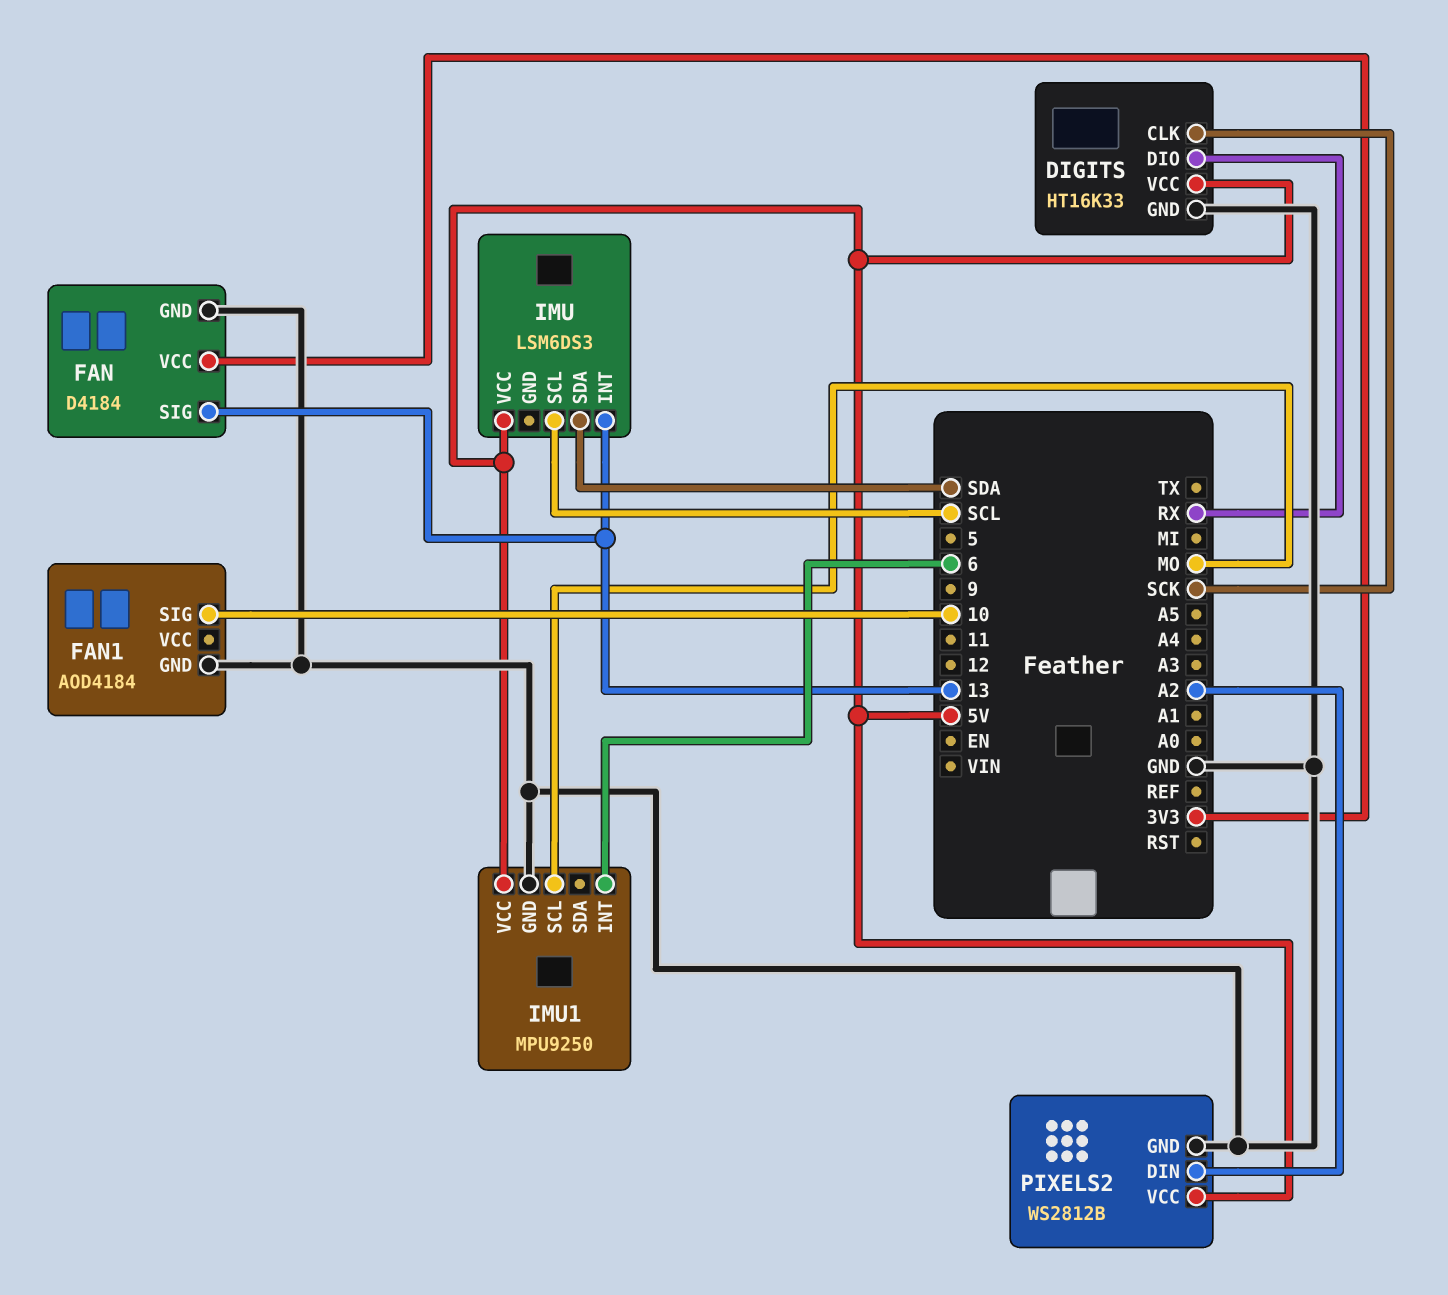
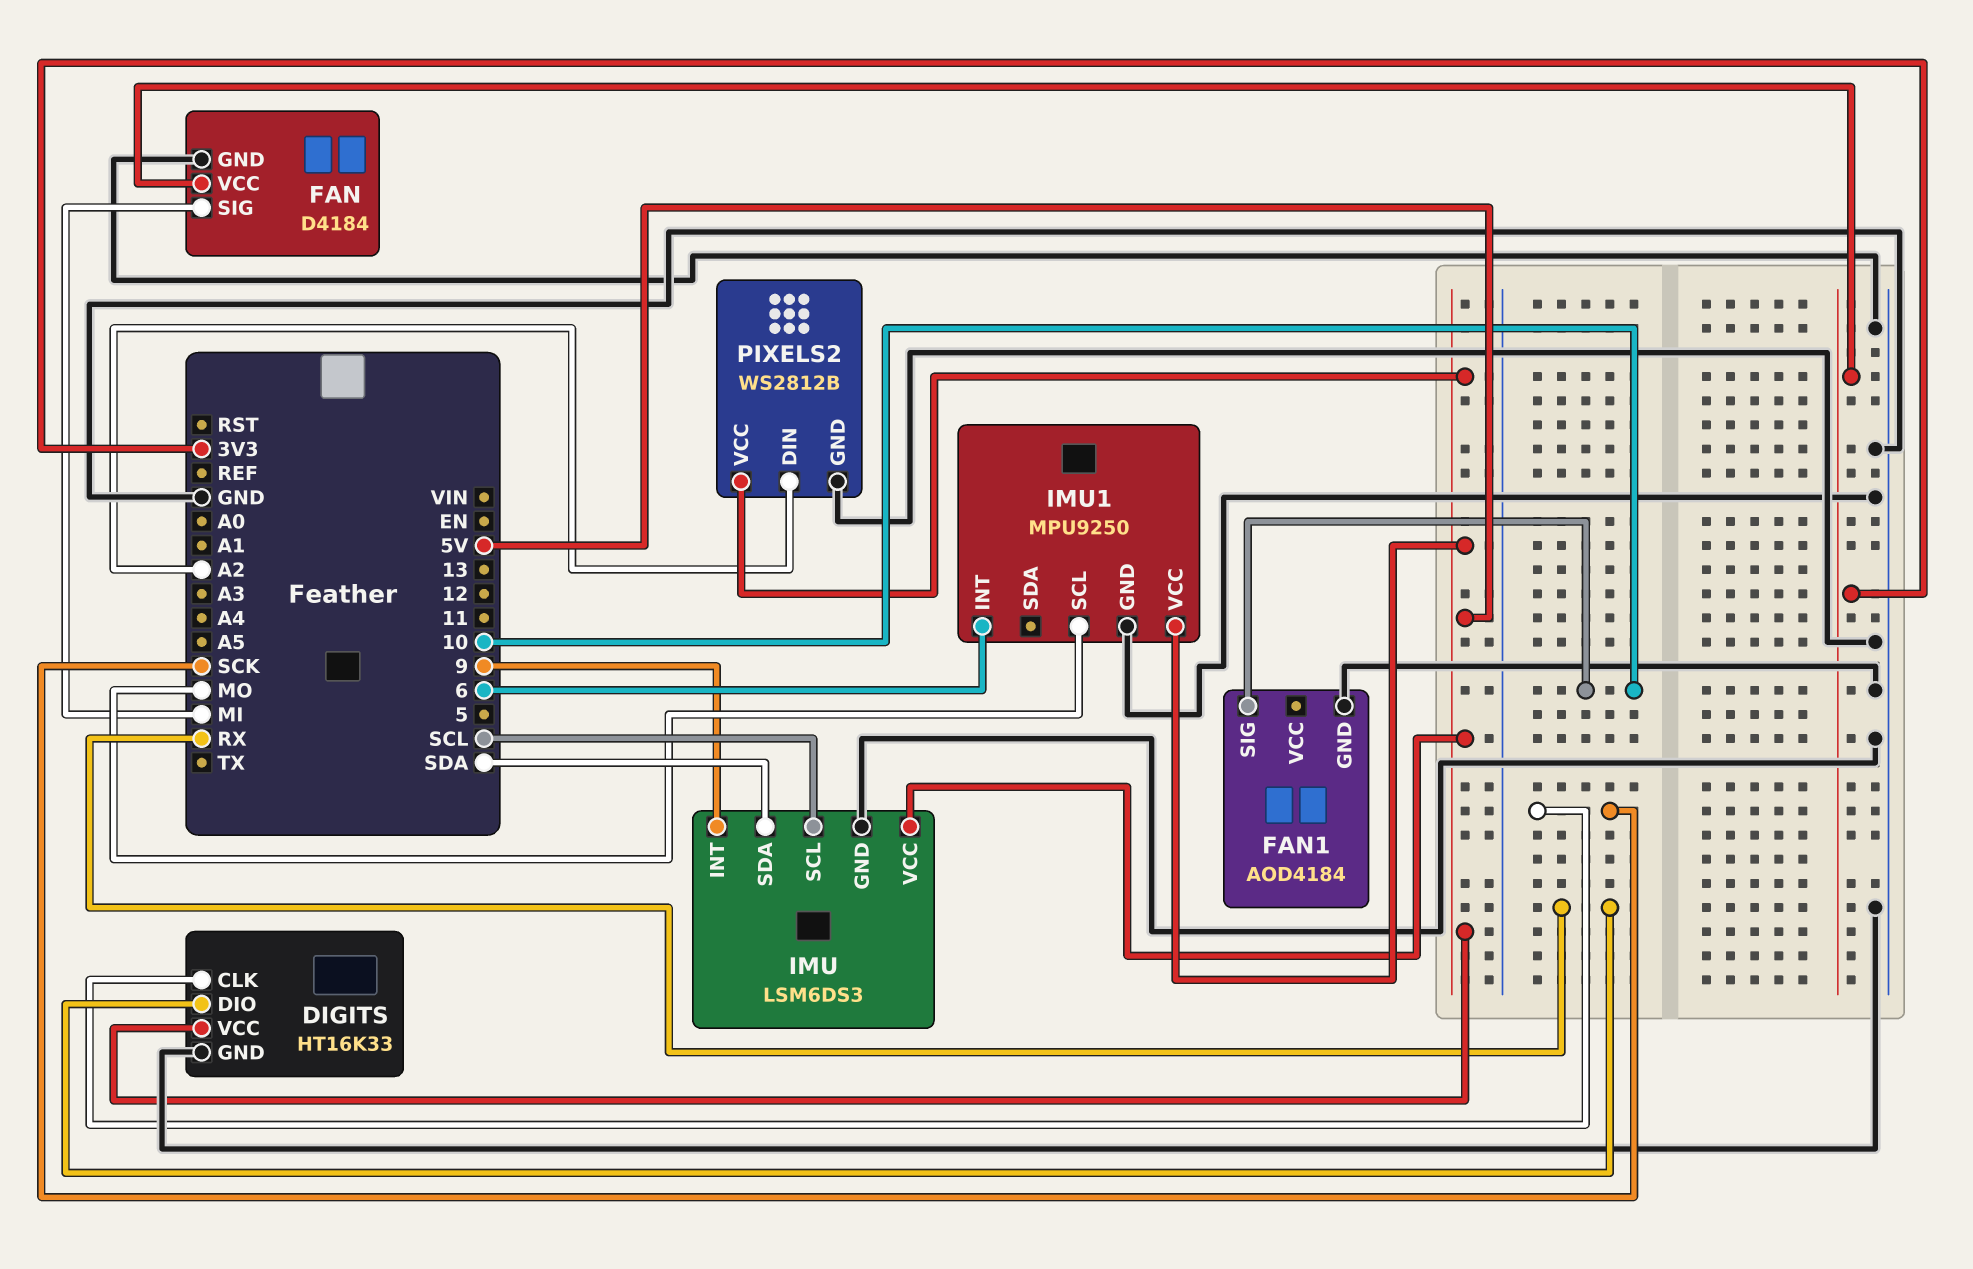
FAN pin SIG: 13 -> MI
IMU pin GND: none -> GND
IMU pin INT: 13 -> 9

